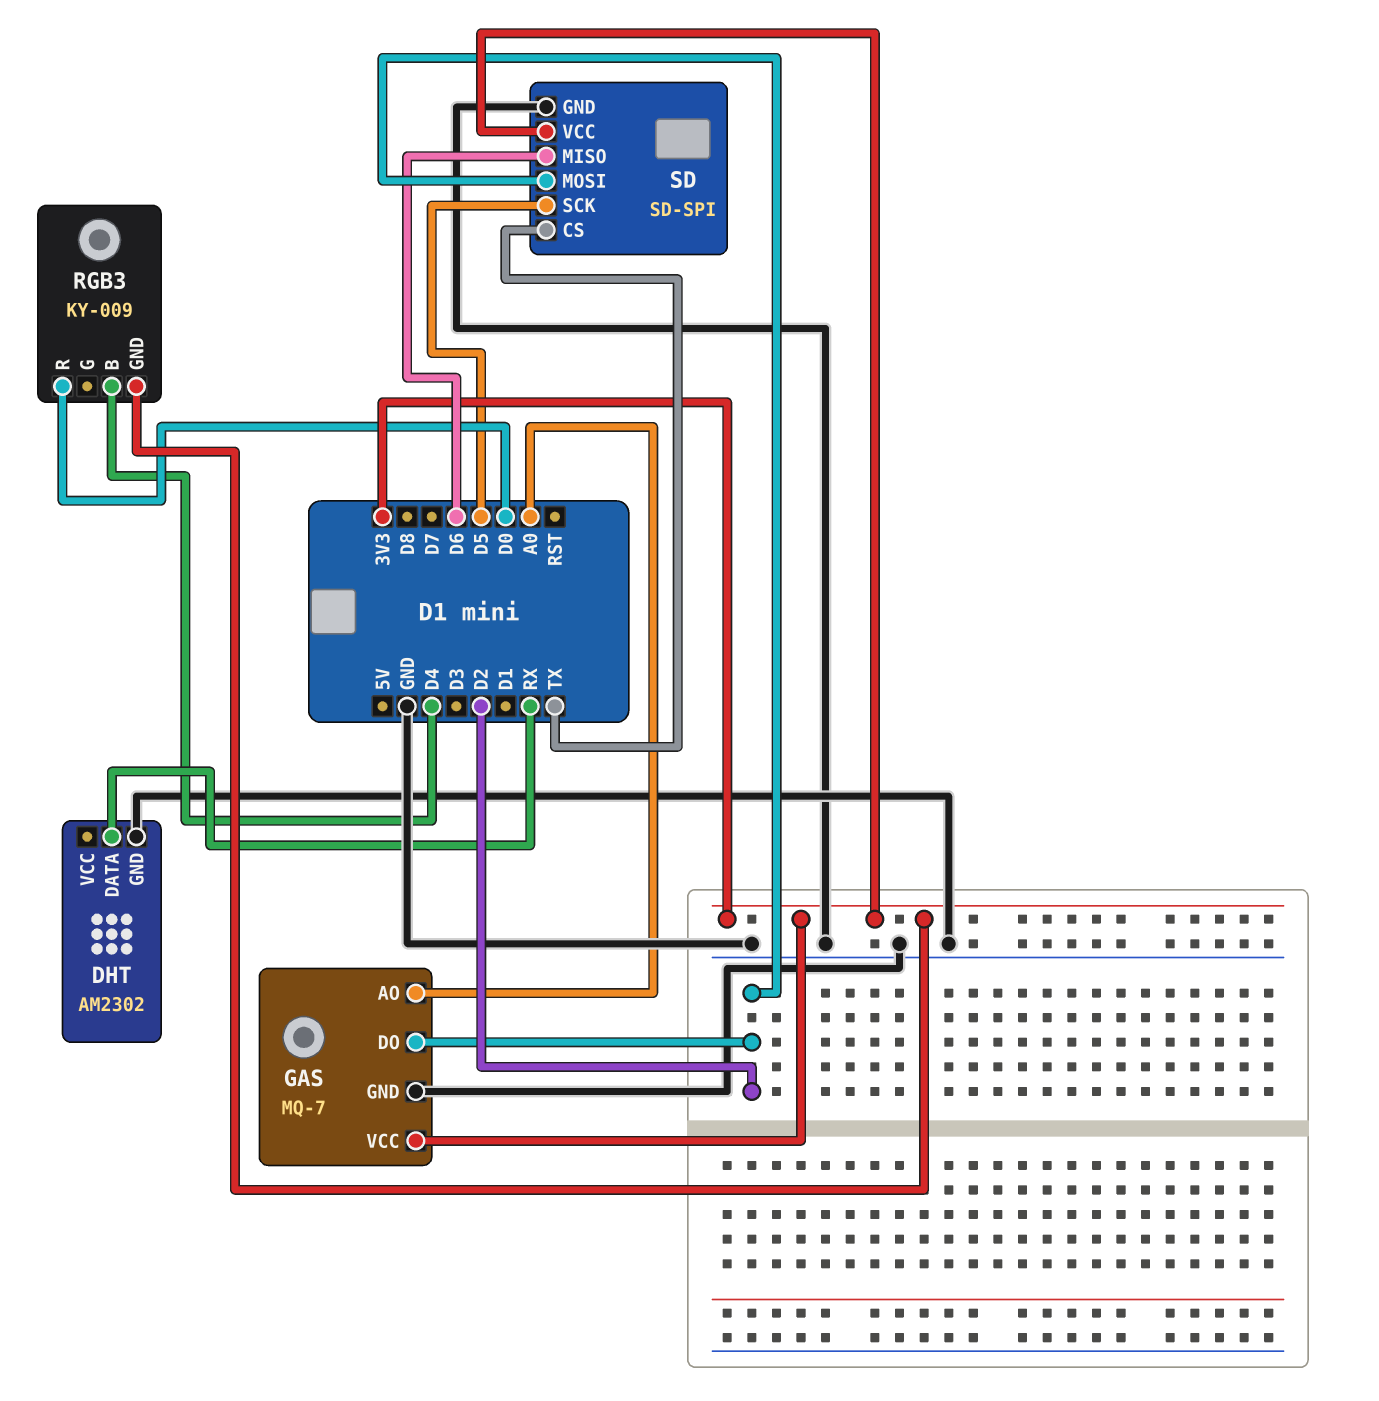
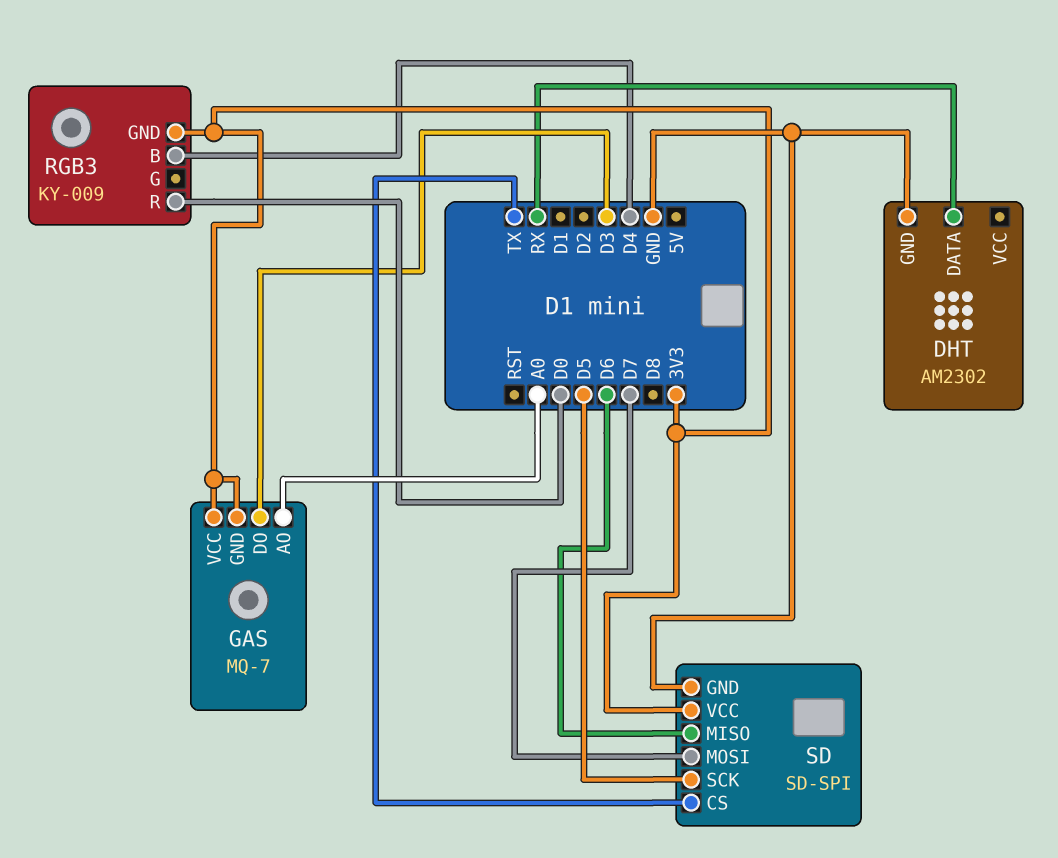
GAS pin DO: D2 -> D3
GAS pin GND: GND -> 3V3
SD pin MOSI: D2 -> D7

